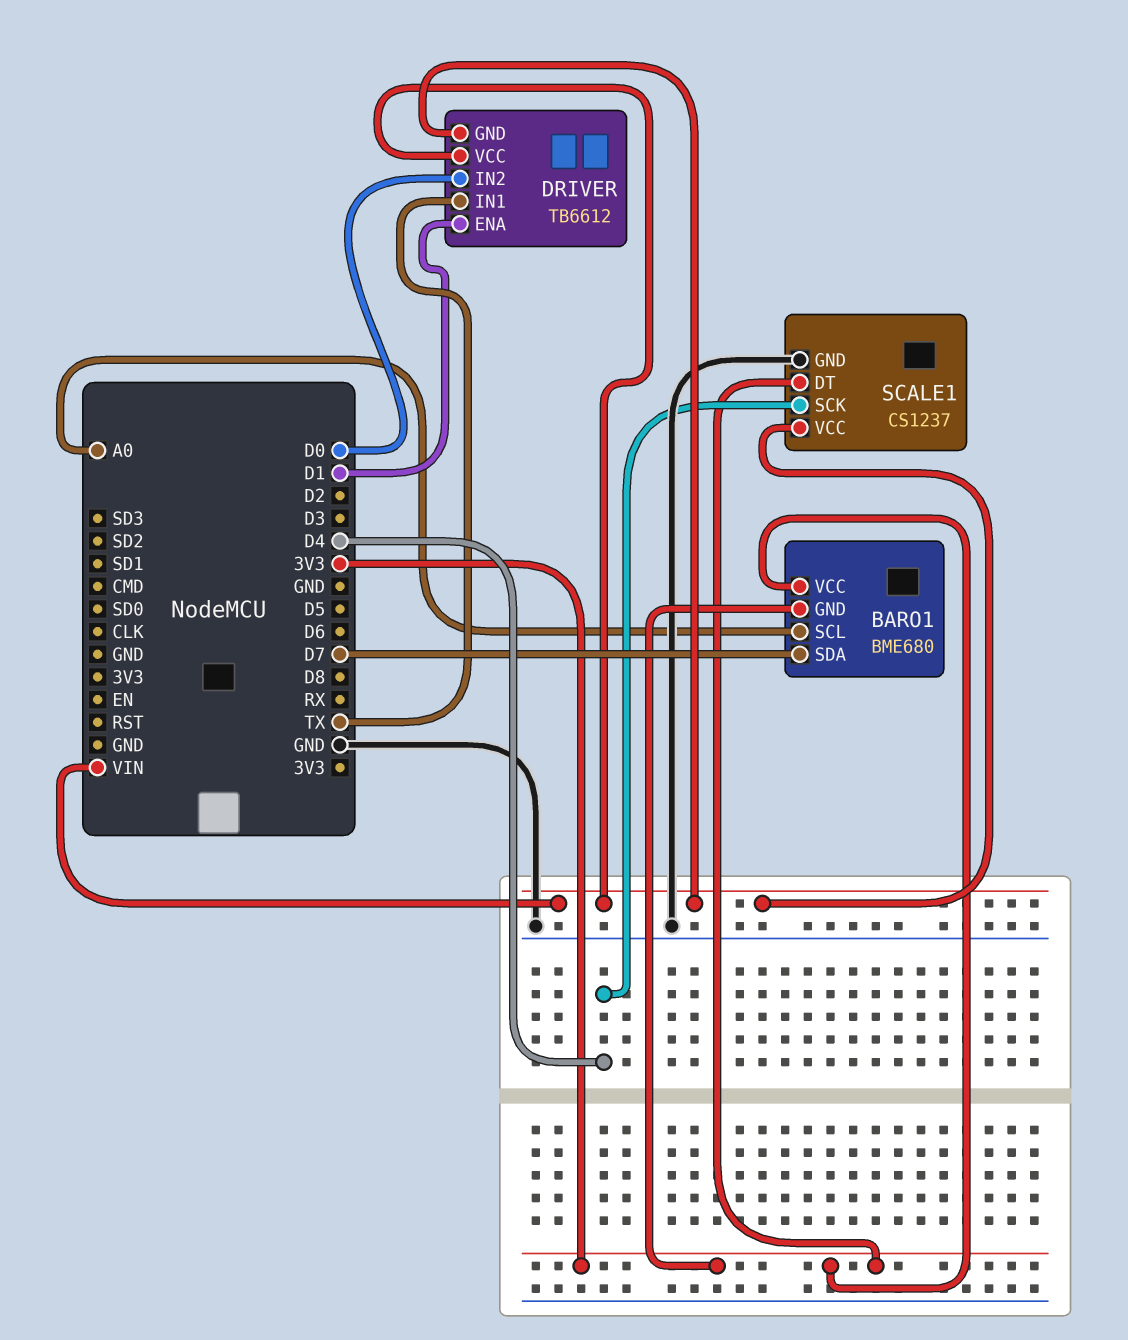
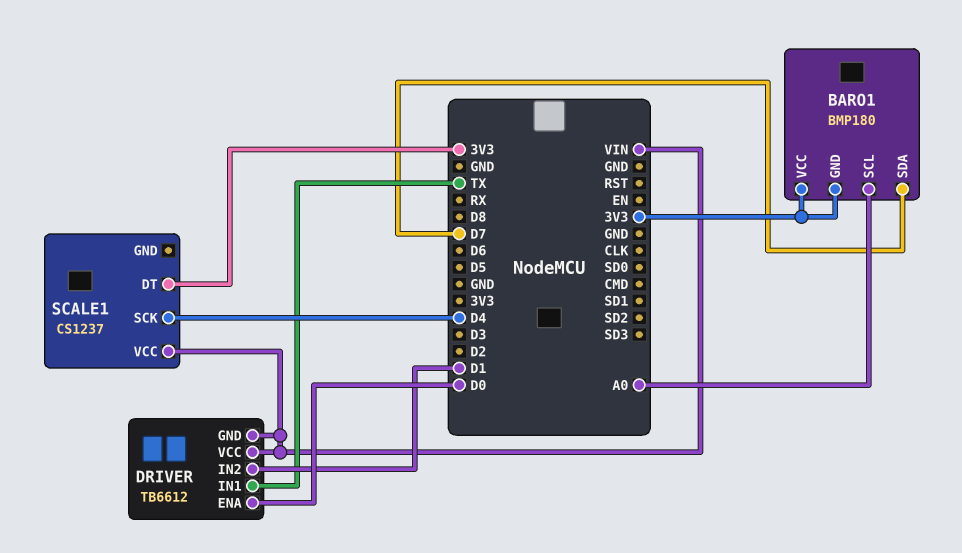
BARO1: BME680 -> BMP180
DRIVER pin ENA: D1 -> D0
DRIVER pin IN2: D0 -> D1
SCALE1 pin GND: GND -> none

